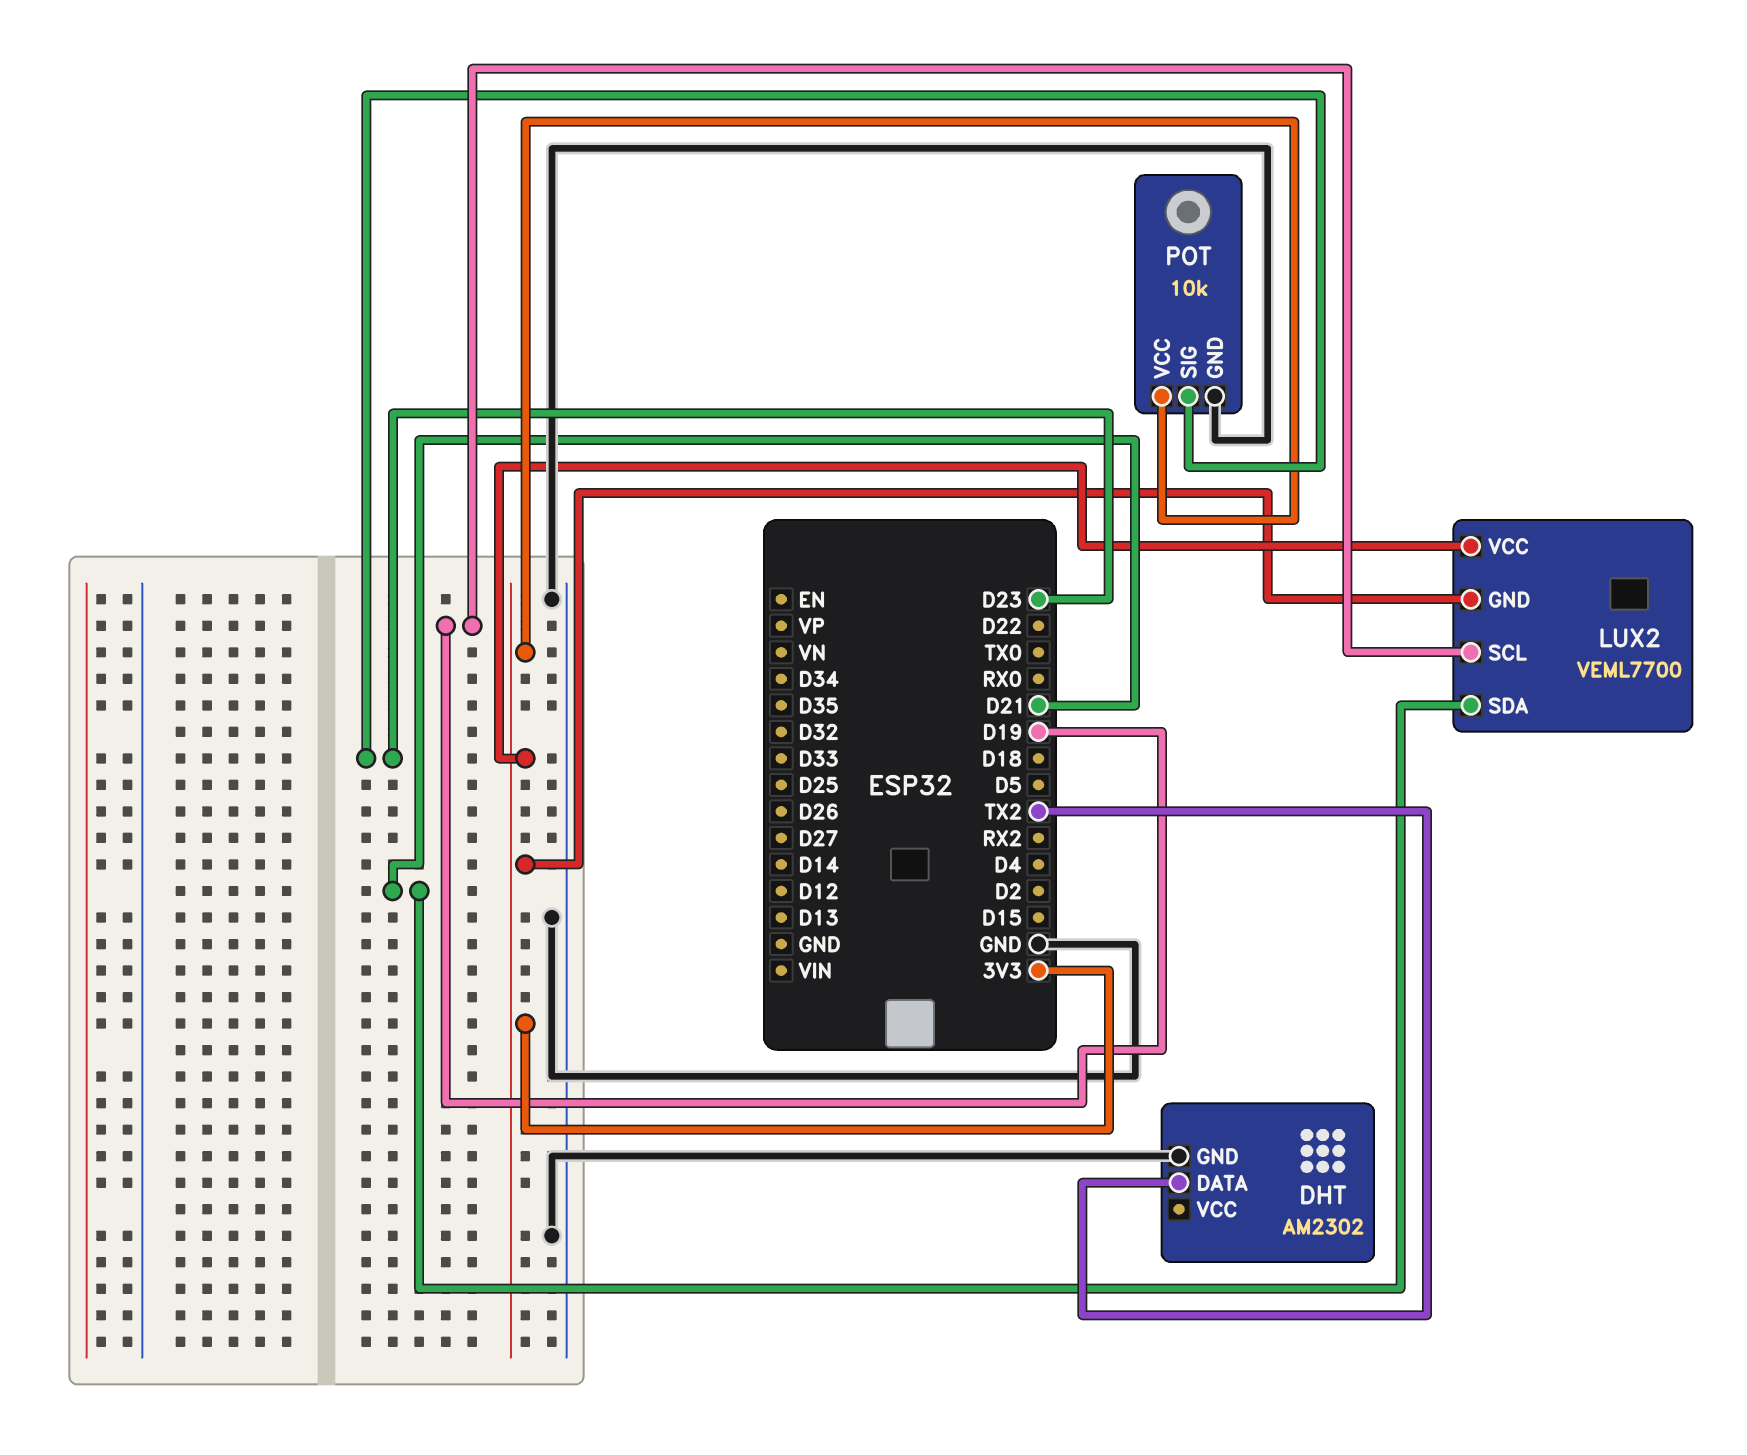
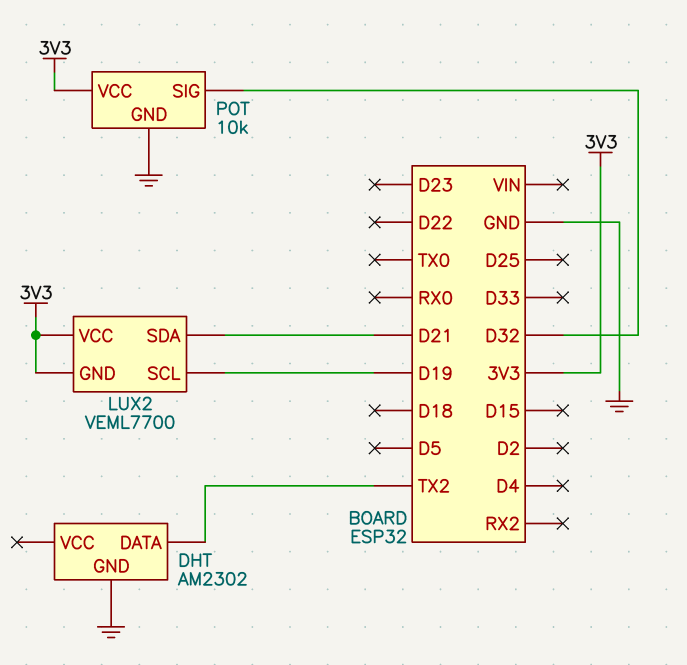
POT pin SIG: D23 -> D32

